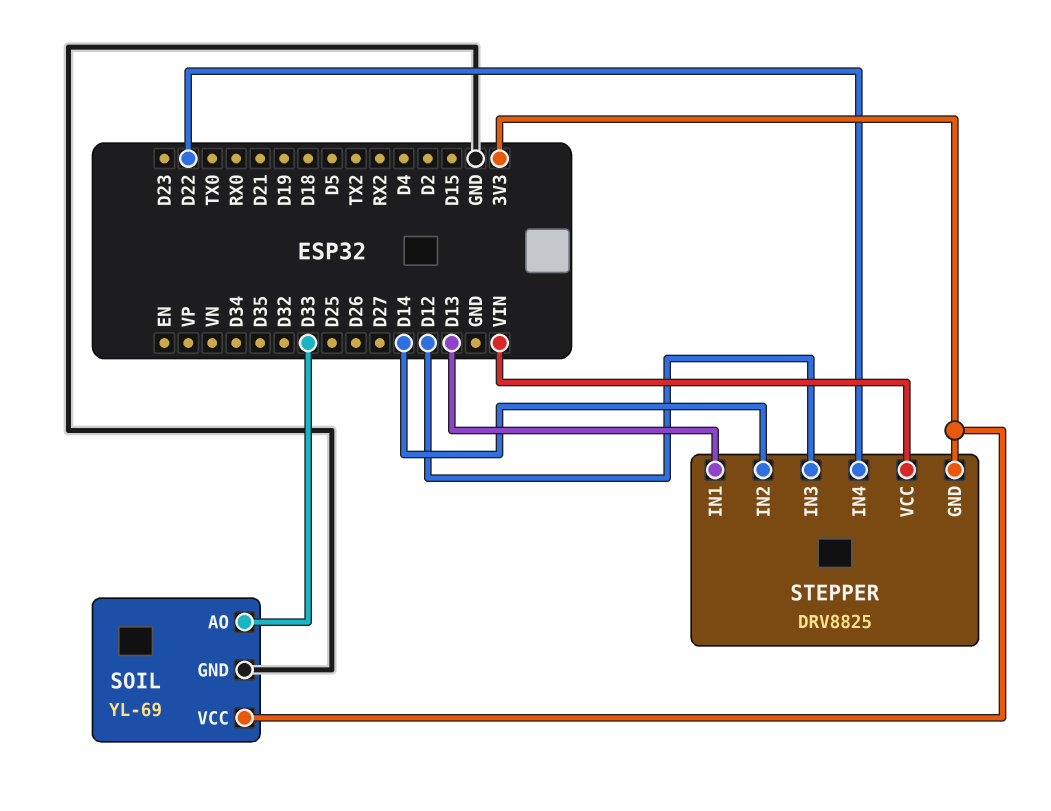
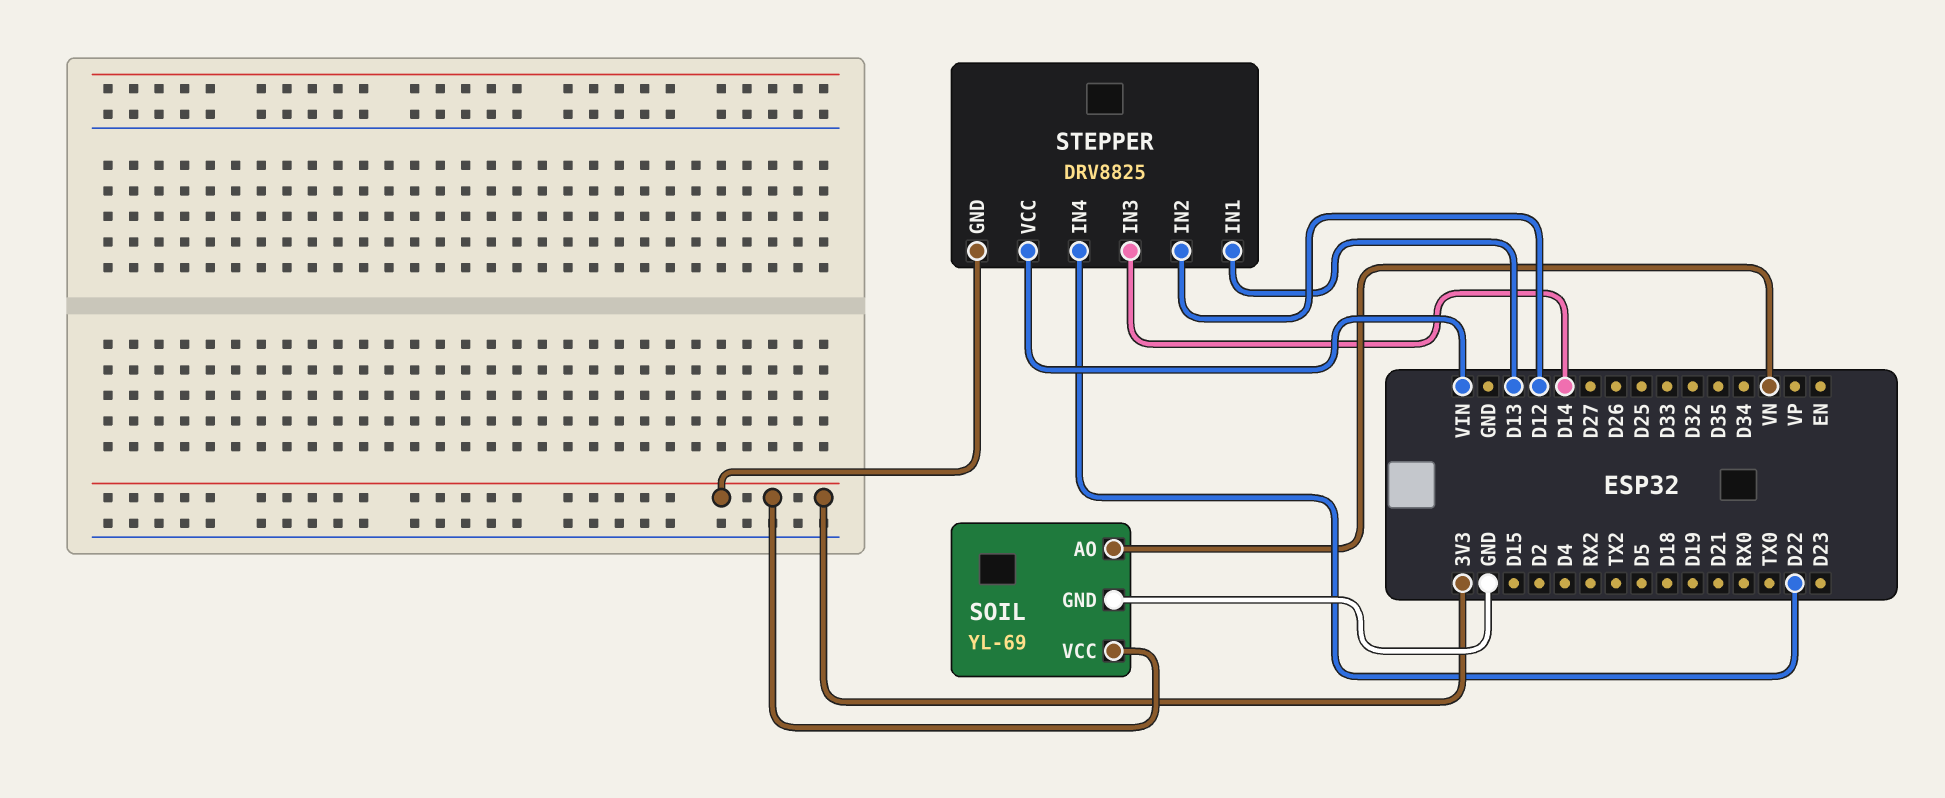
SOIL pin AO: D33 -> VN
STEPPER pin IN2: D14 -> D12
STEPPER pin IN3: D12 -> D14

